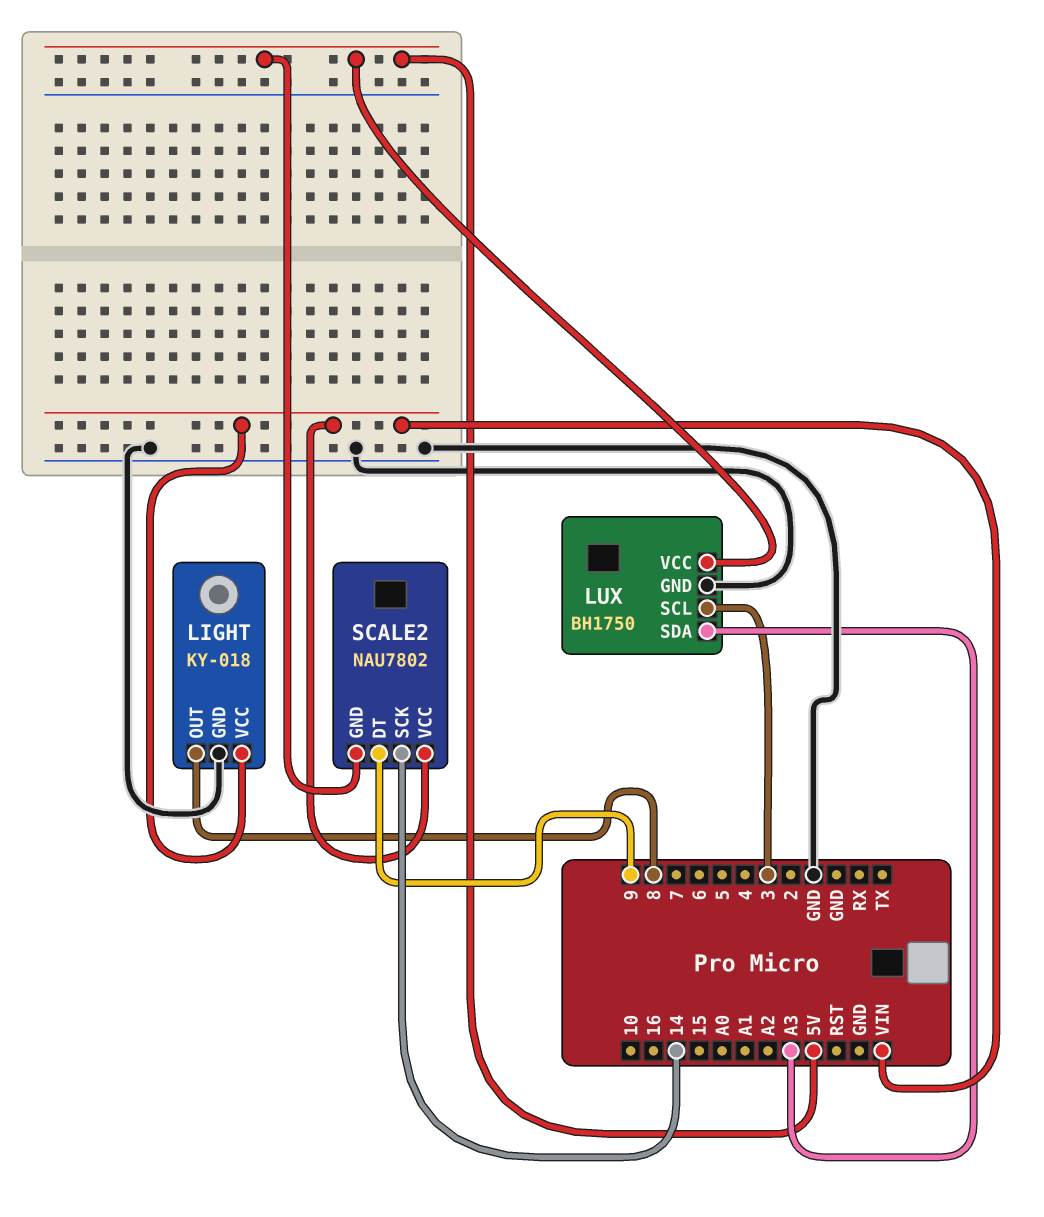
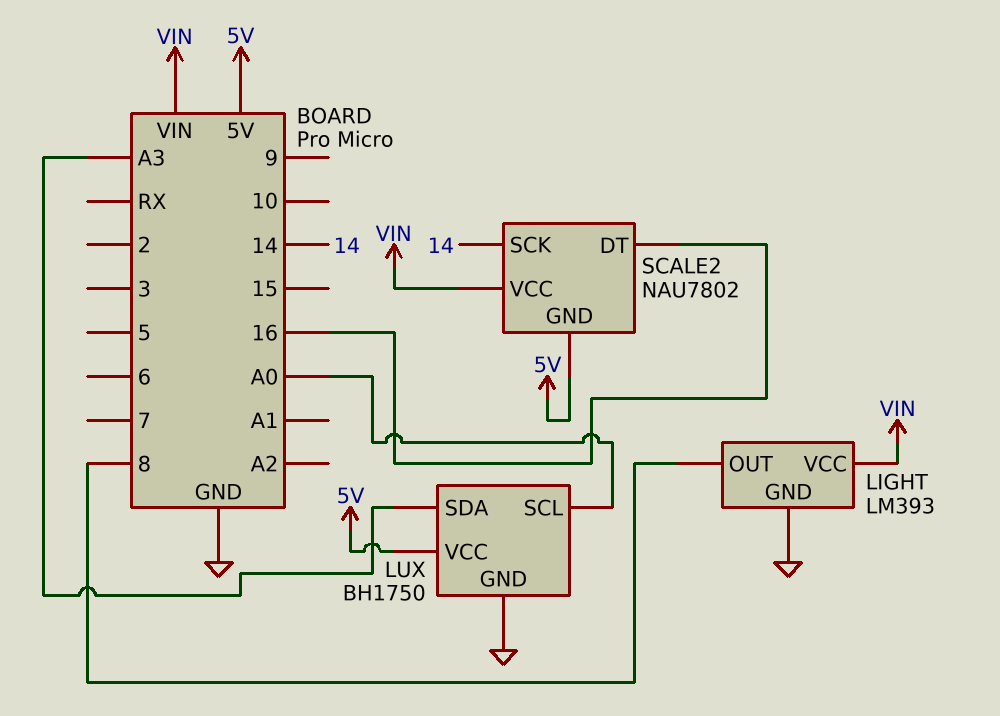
LIGHT: KY-018 -> LM393
LUX pin SCL: 3 -> A0
SCALE2 pin DT: 9 -> 16

